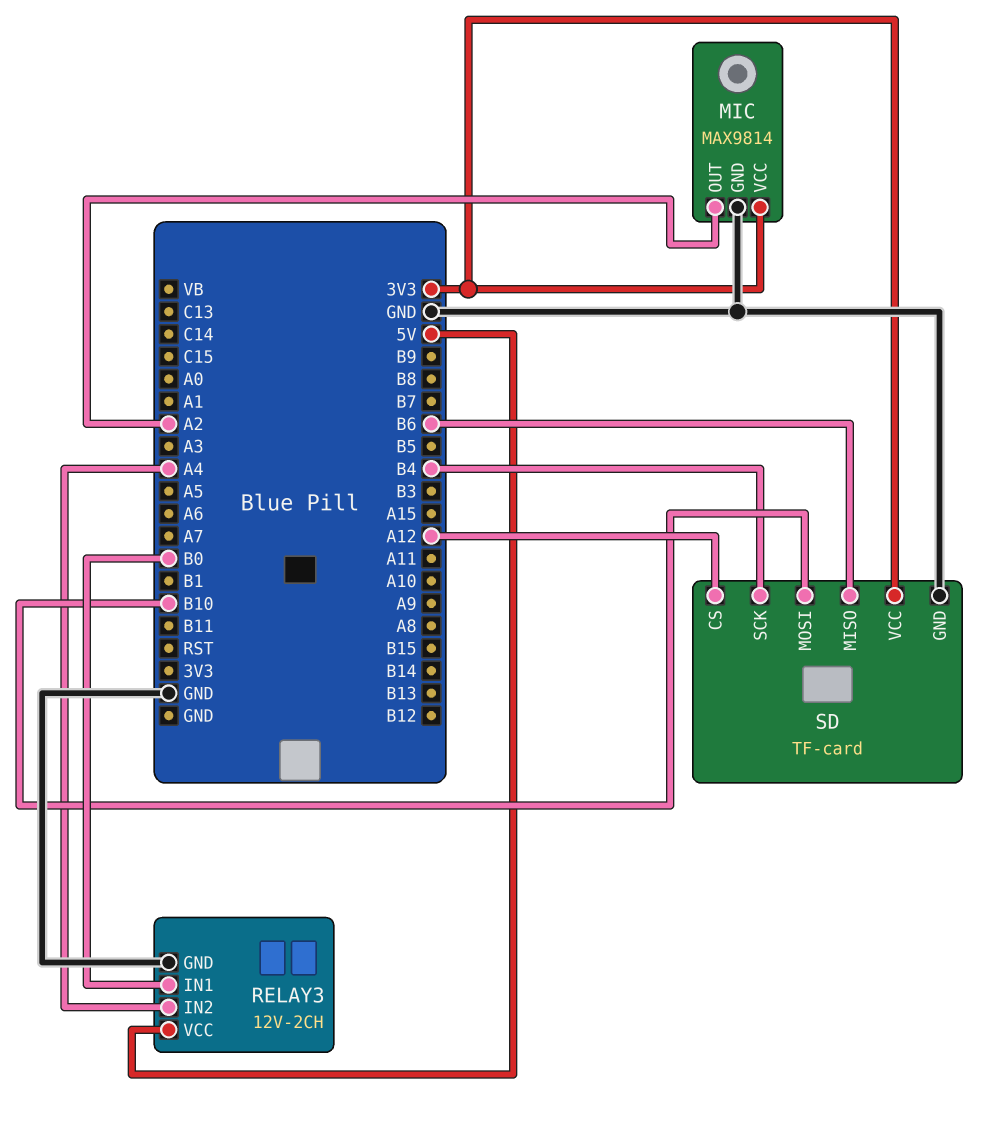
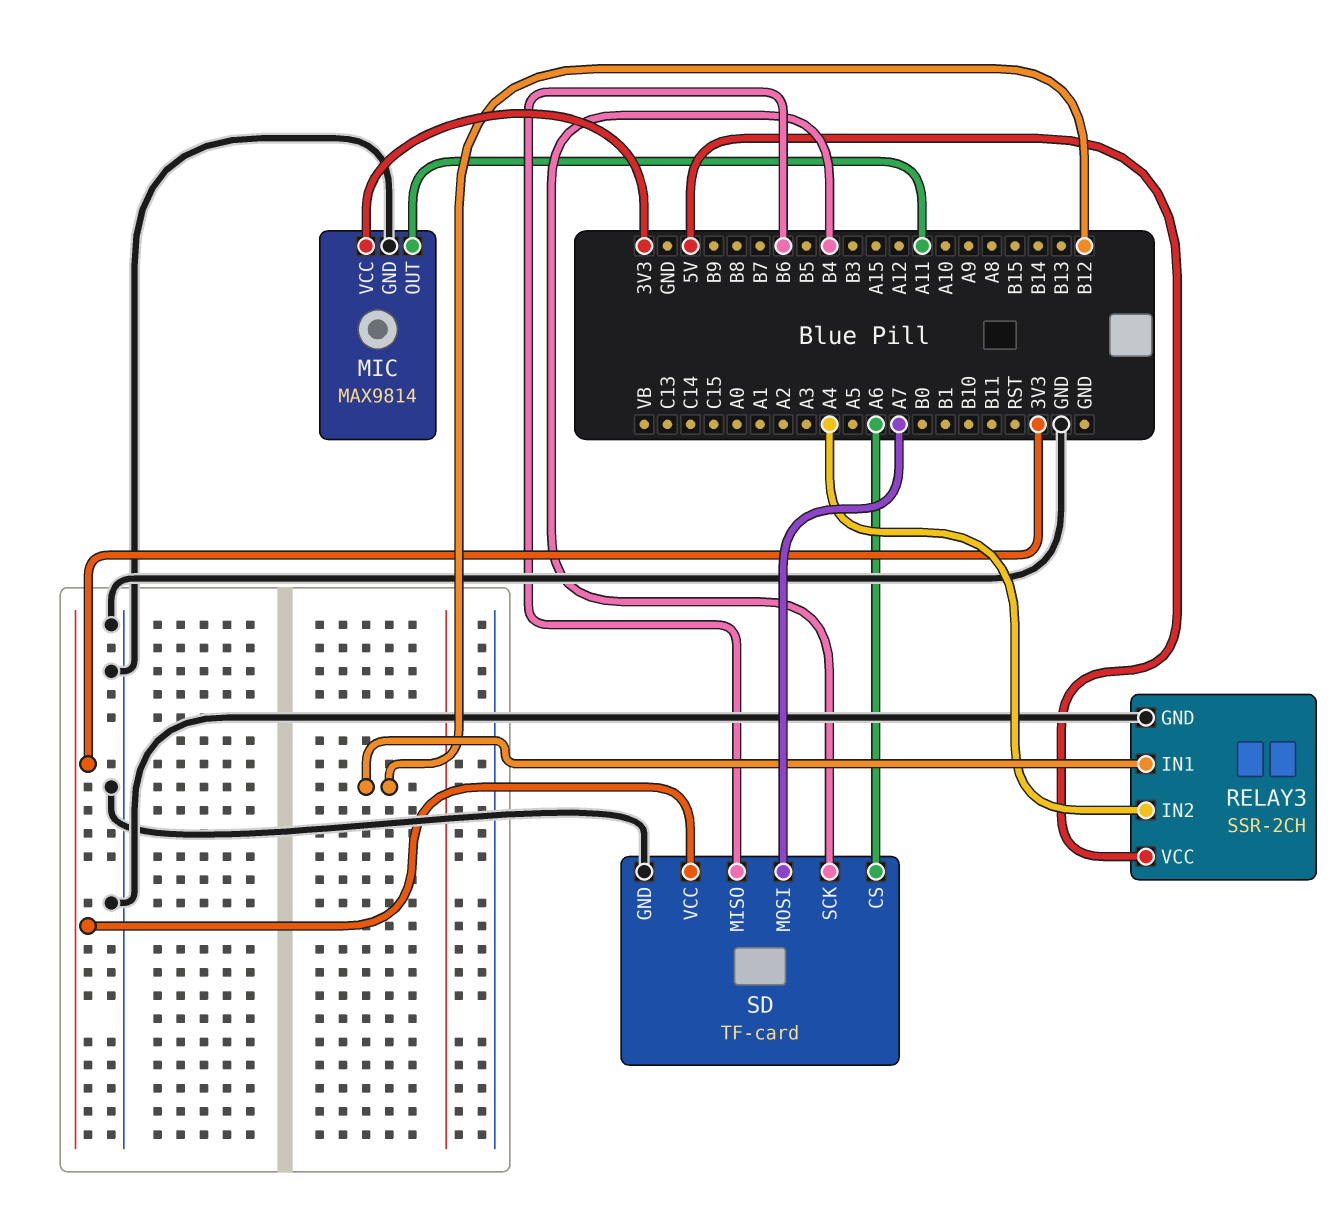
MIC pin OUT: A2 -> A11
RELAY3: 12V-2CH -> SSR-2CH
RELAY3 pin IN1: B0 -> B12
SD pin CS: A12 -> A6
SD pin MOSI: B10 -> A7

